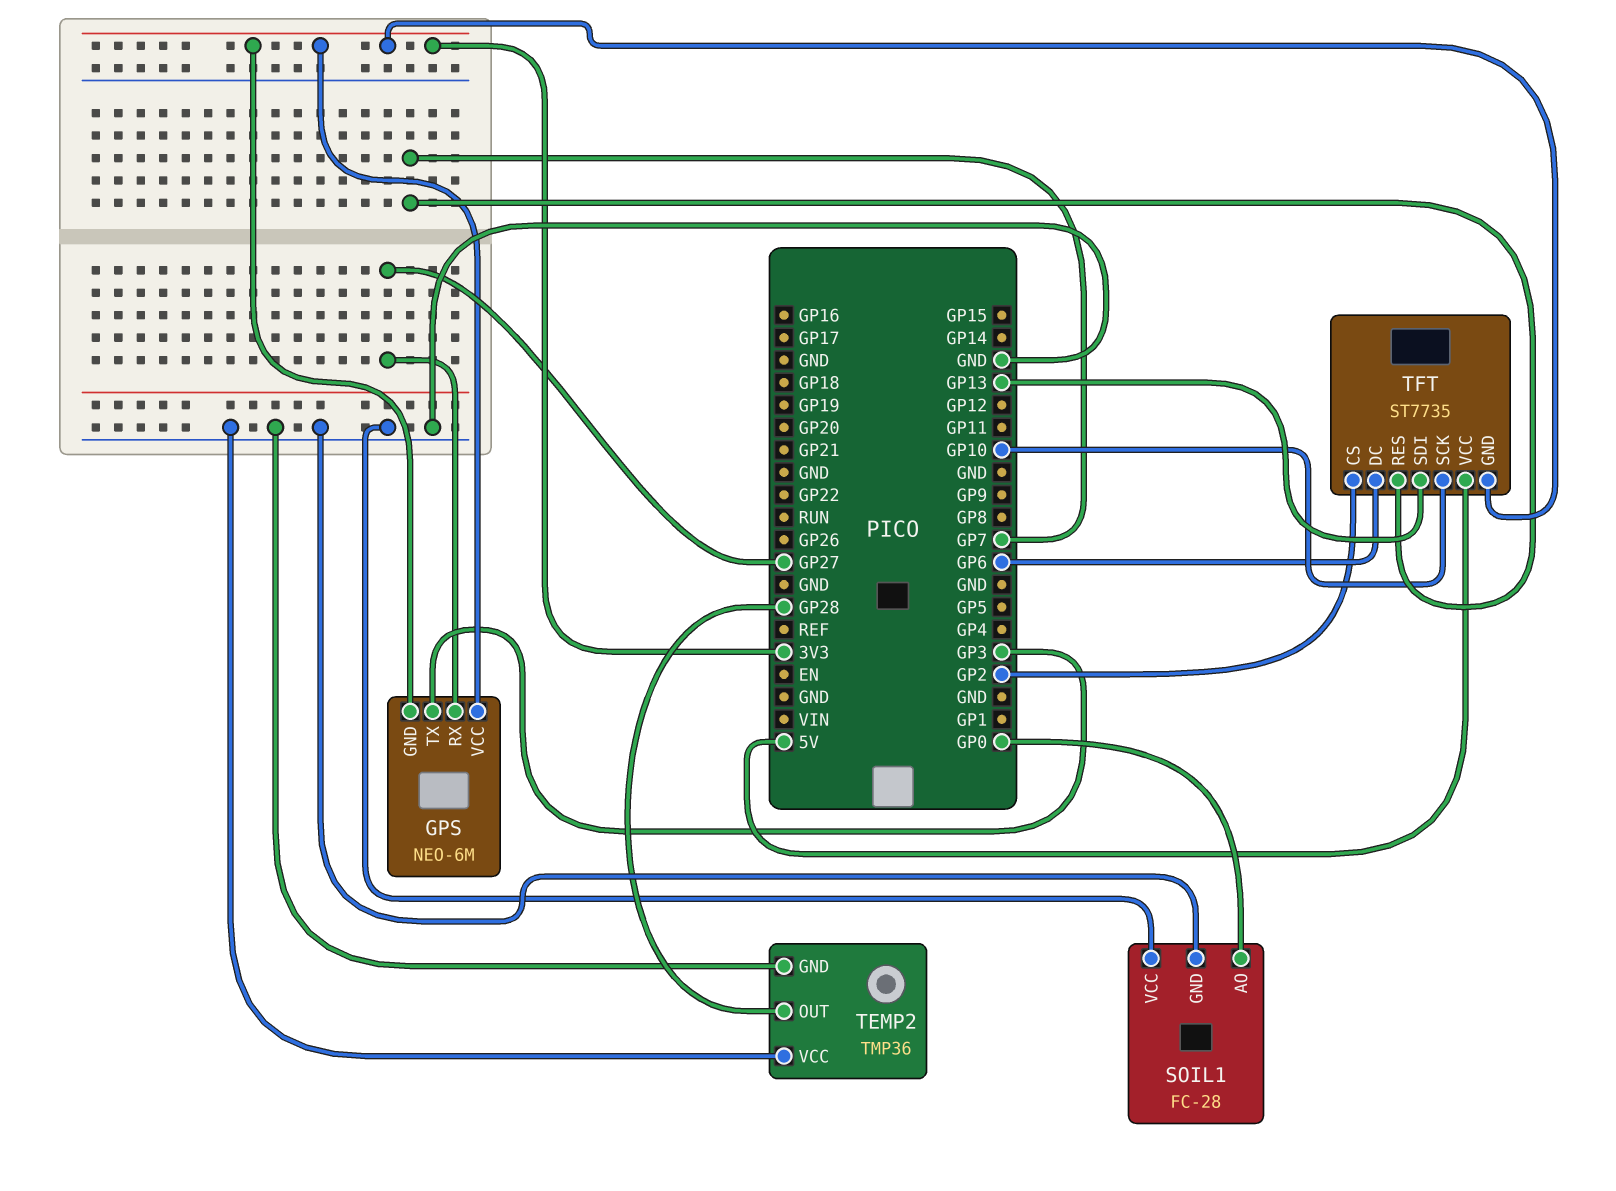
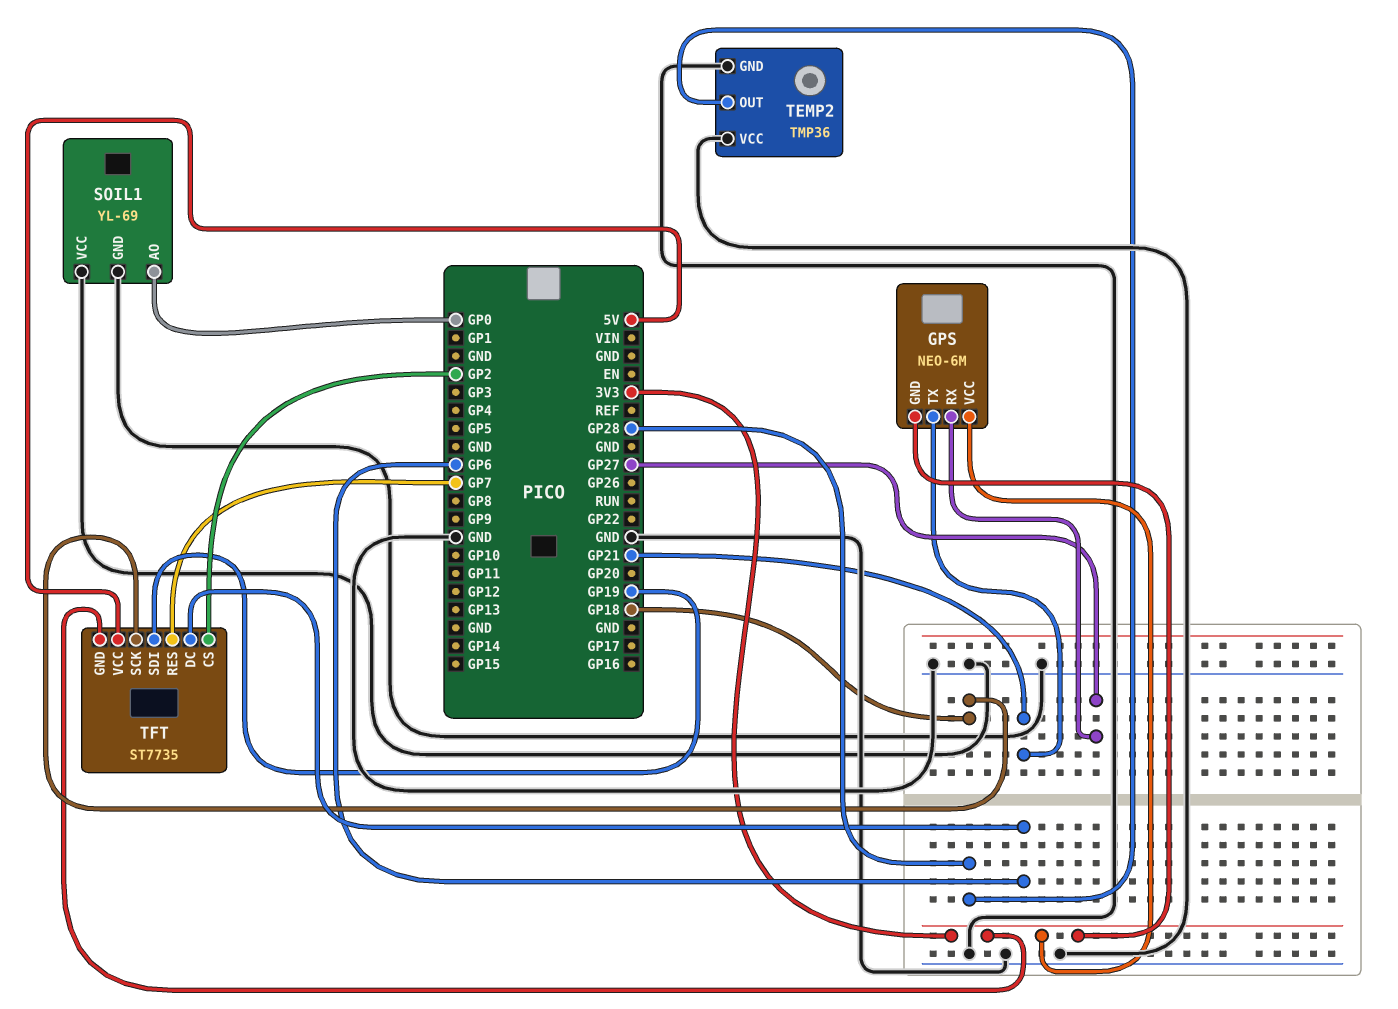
GPS pin TX: GP3 -> GP21
SOIL1: FC-28 -> YL-69
TFT pin SCK: GP10 -> GP18
TFT pin SDI: GP13 -> GP19

